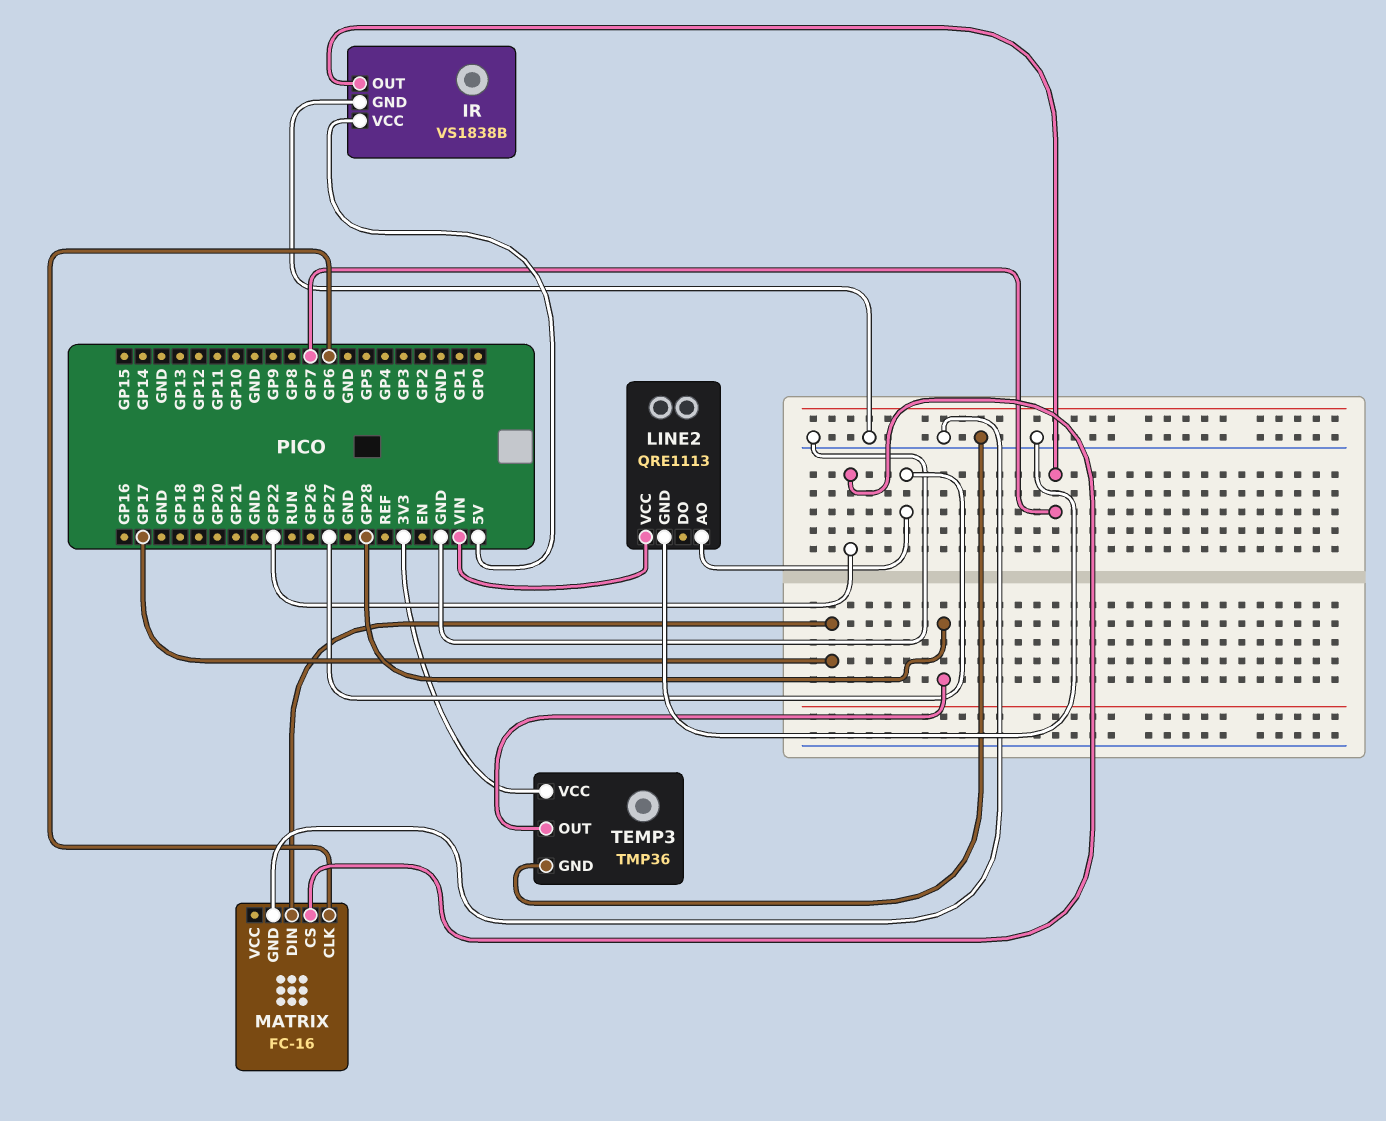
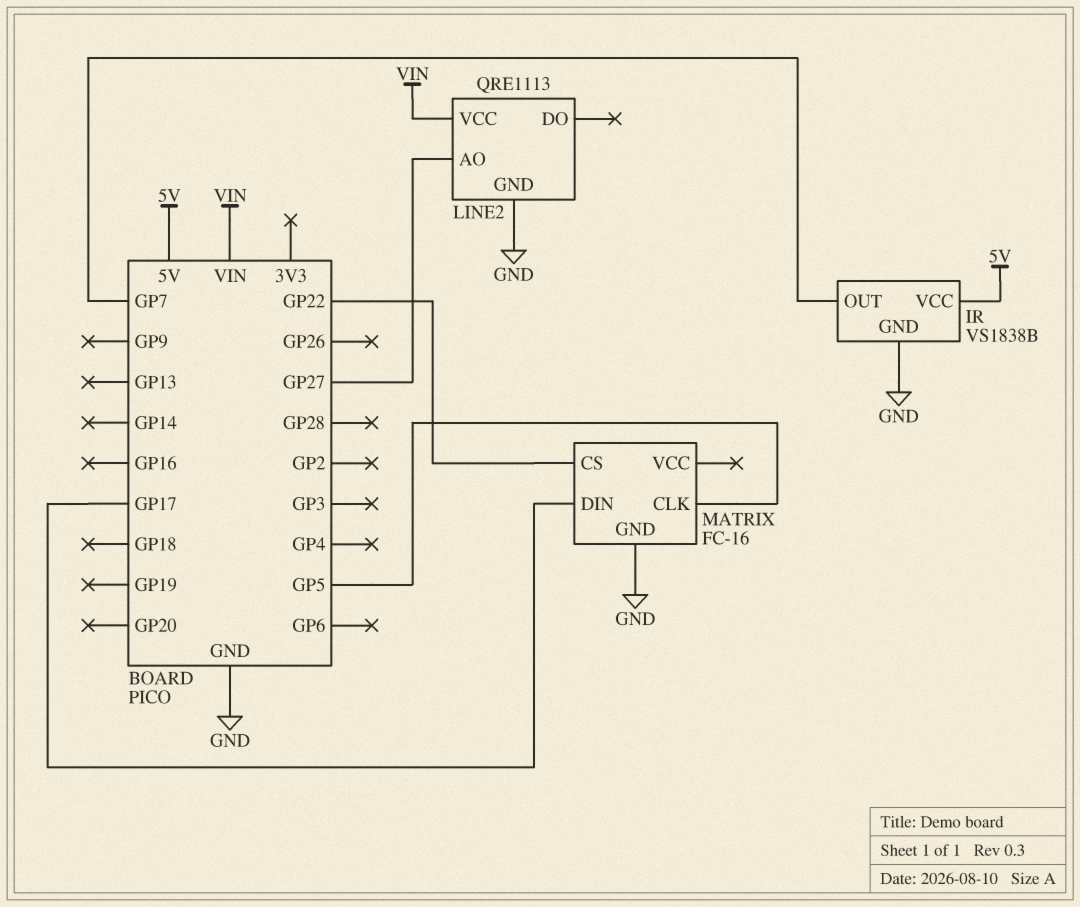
MATRIX pin CLK: GP6 -> GP5
TEMP3: TMP36 -> none
TEMP3 pin GND: GND -> none
TEMP3 pin OUT: GP28 -> none
TEMP3 pin VCC: 3V3 -> none

